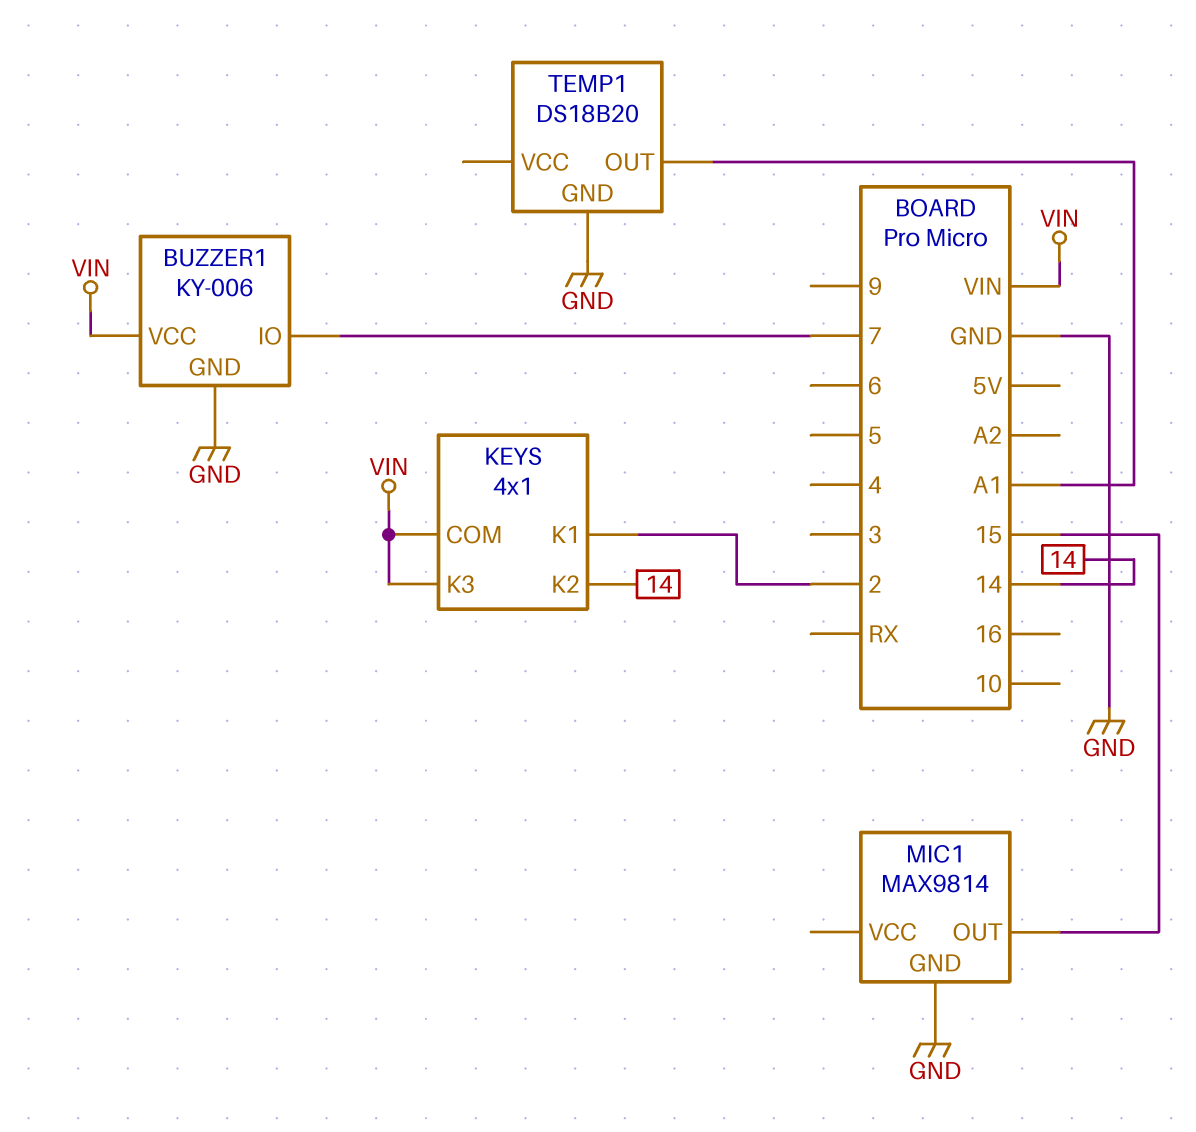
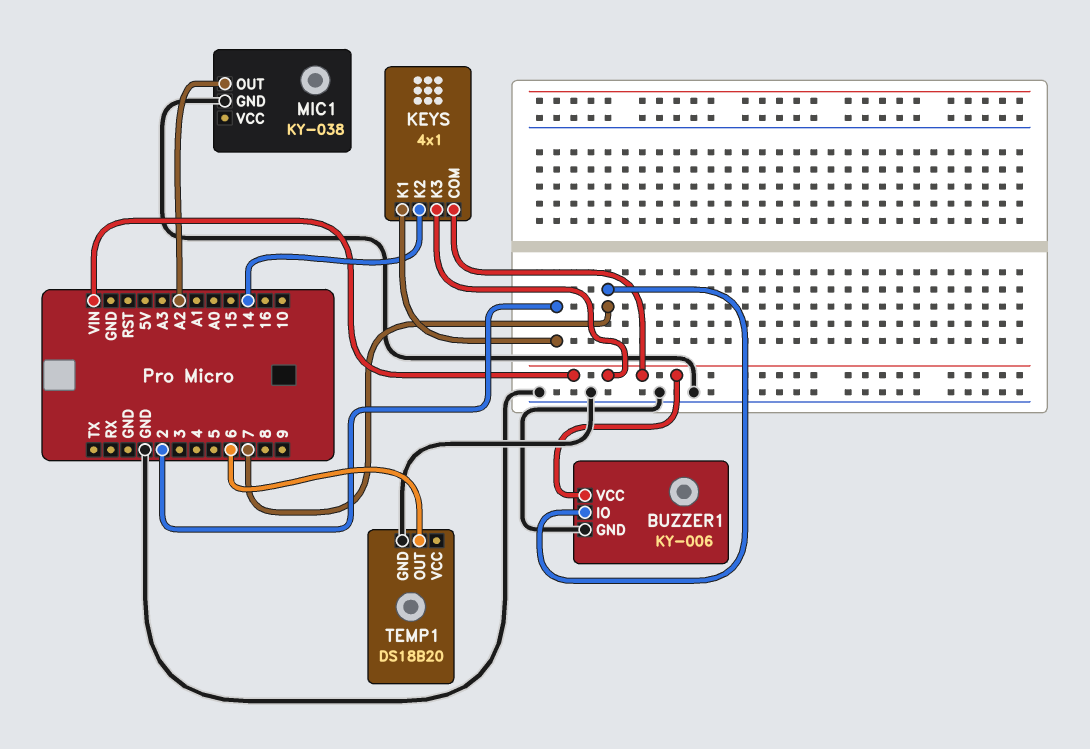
MIC1: MAX9814 -> KY-038
MIC1 pin OUT: 15 -> A2
TEMP1 pin OUT: A1 -> 6

